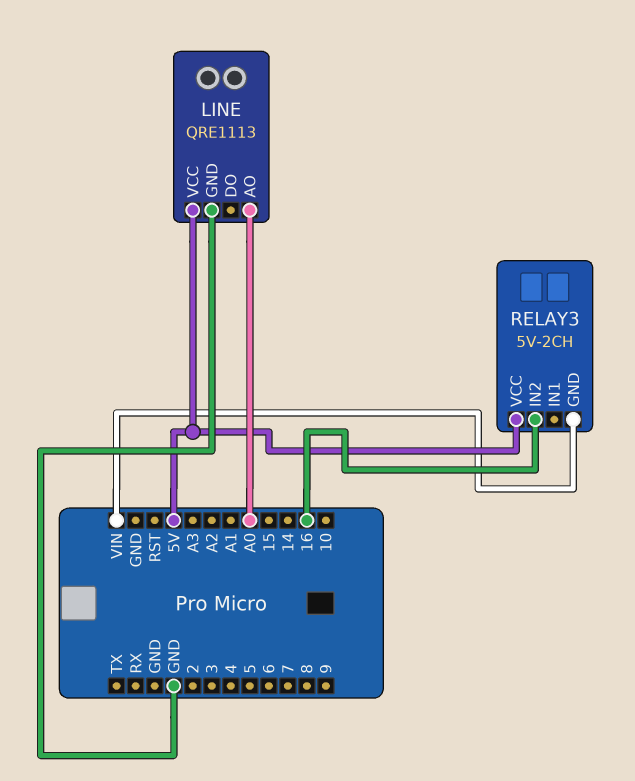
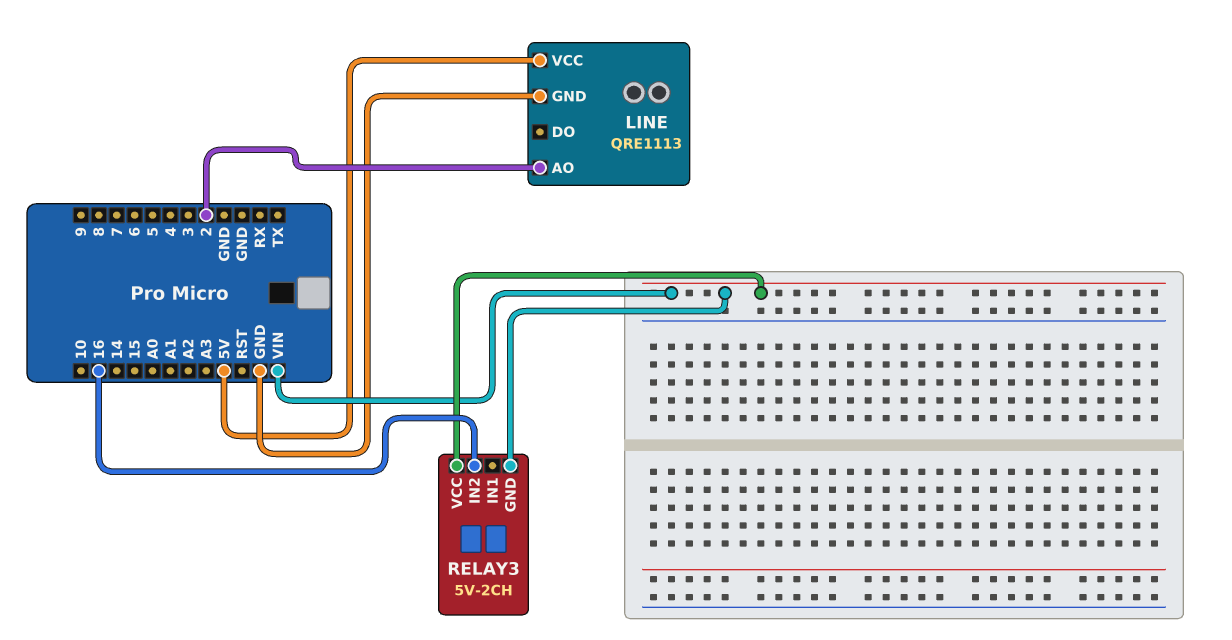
LINE pin AO: A0 -> 2
RELAY3 pin VCC: 5V -> VIN

